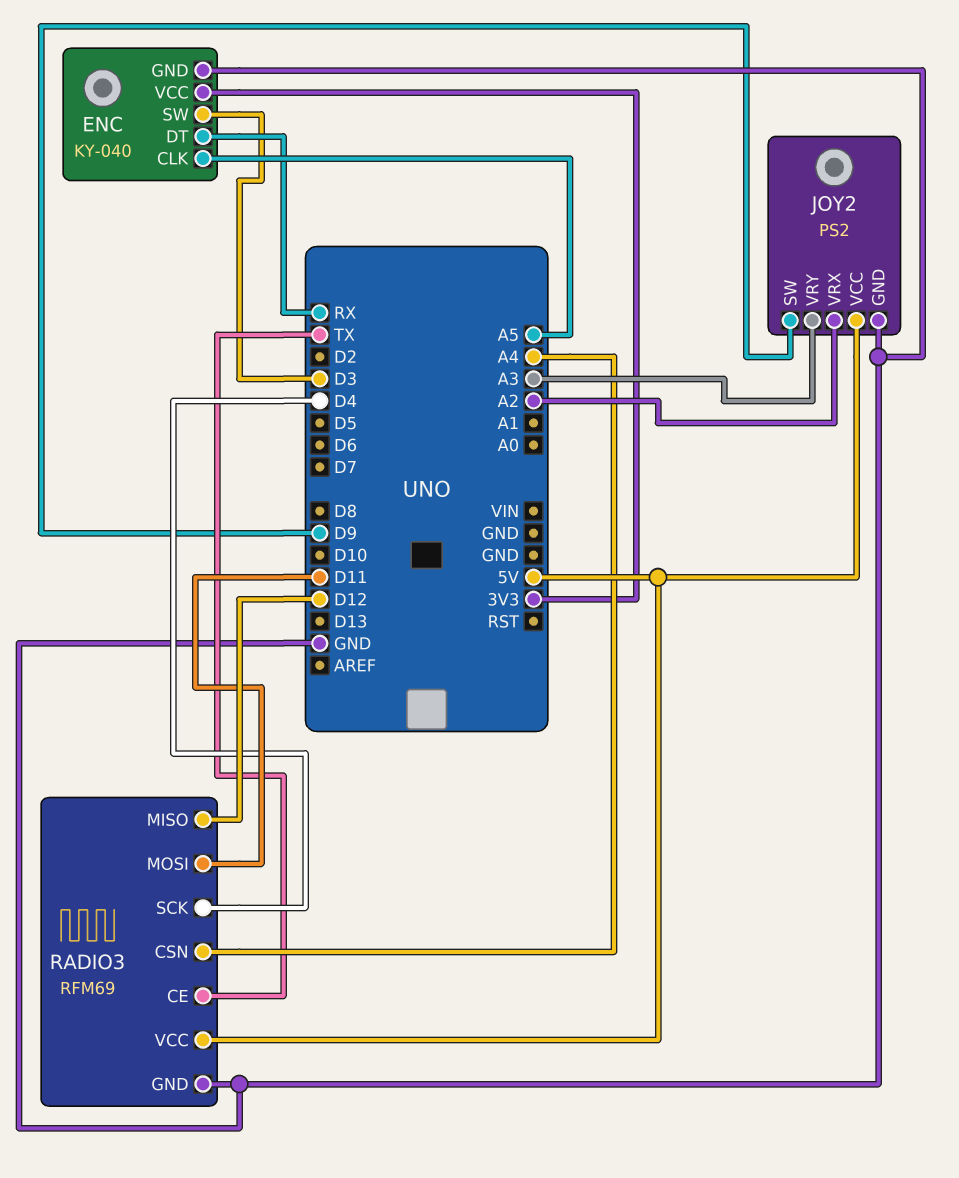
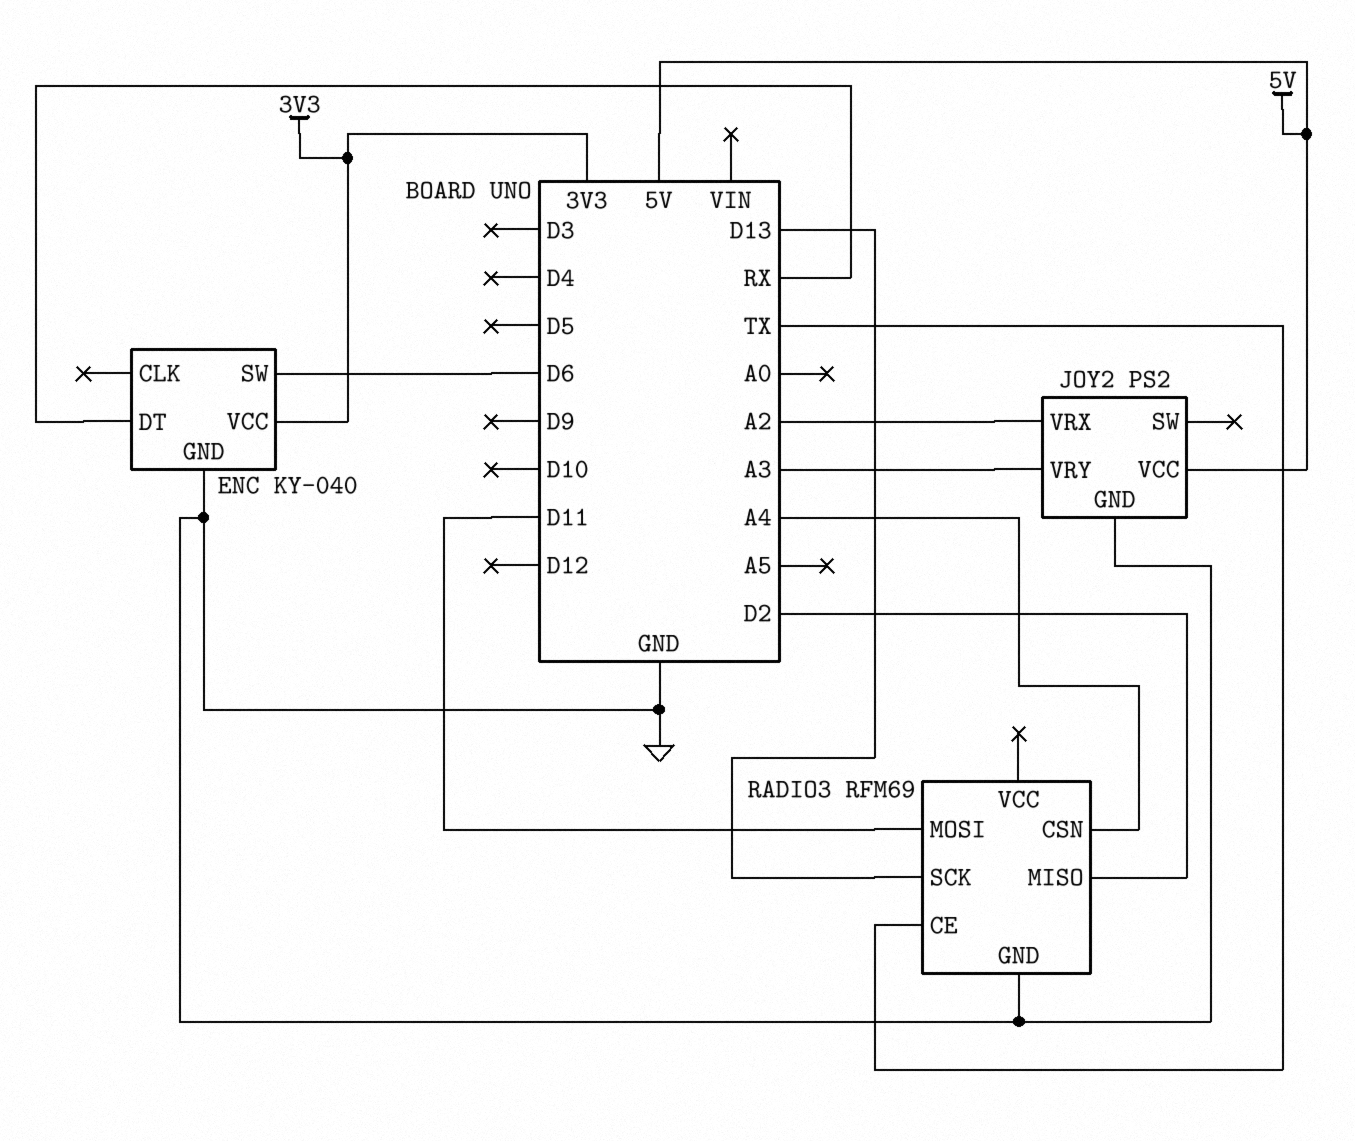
ENC pin CLK: A5 -> none
ENC pin SW: D3 -> D6
JOY2 pin SW: D9 -> none
RADIO3 pin MISO: D12 -> D2
RADIO3 pin SCK: D4 -> D13
RADIO3 pin VCC: 5V -> none

